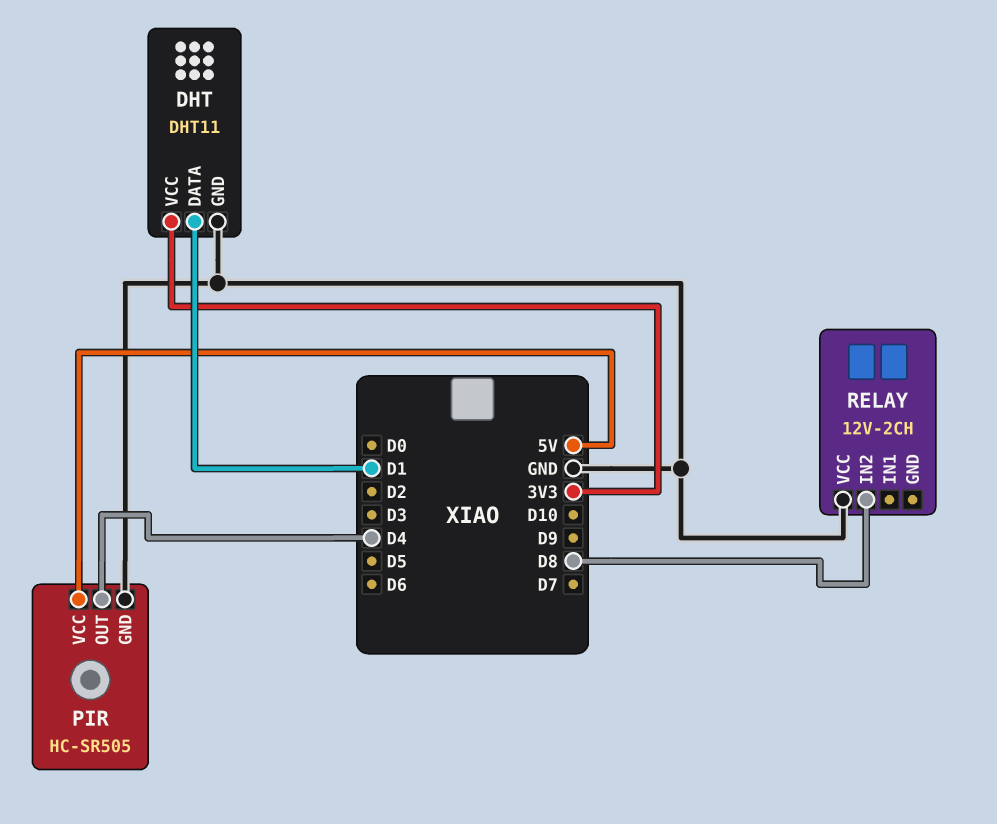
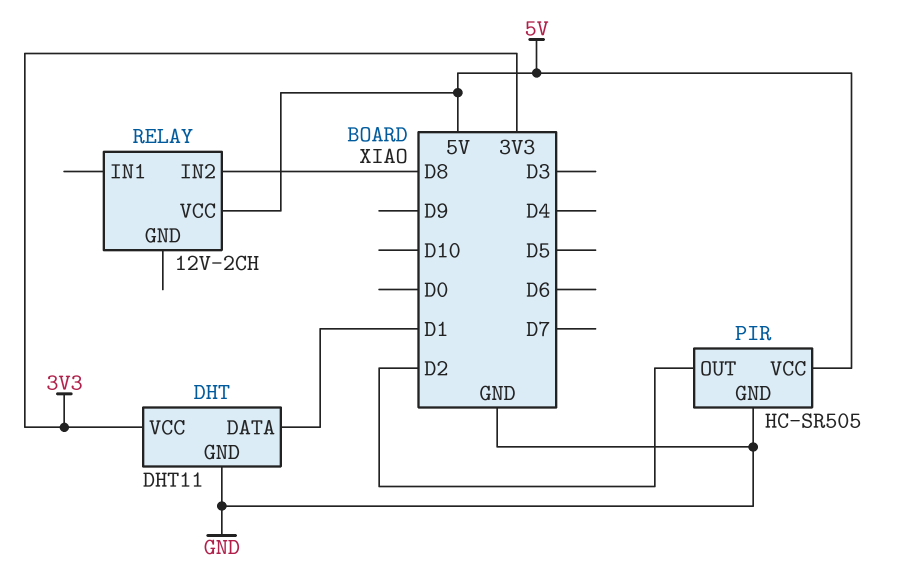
PIR pin OUT: D4 -> D2
RELAY pin VCC: GND -> 5V

